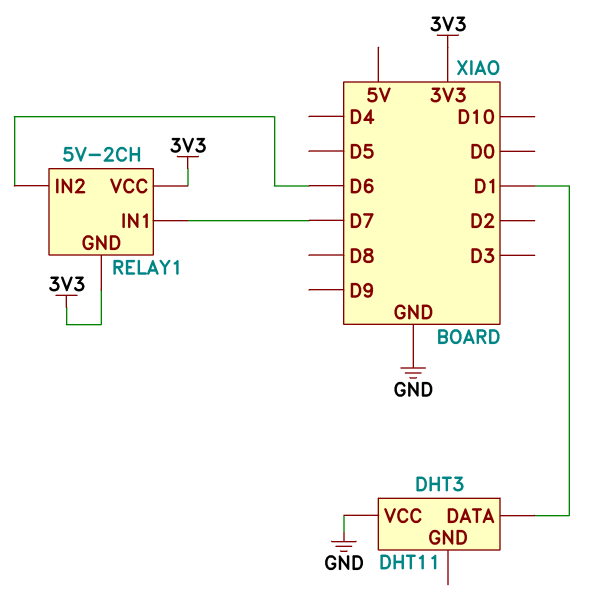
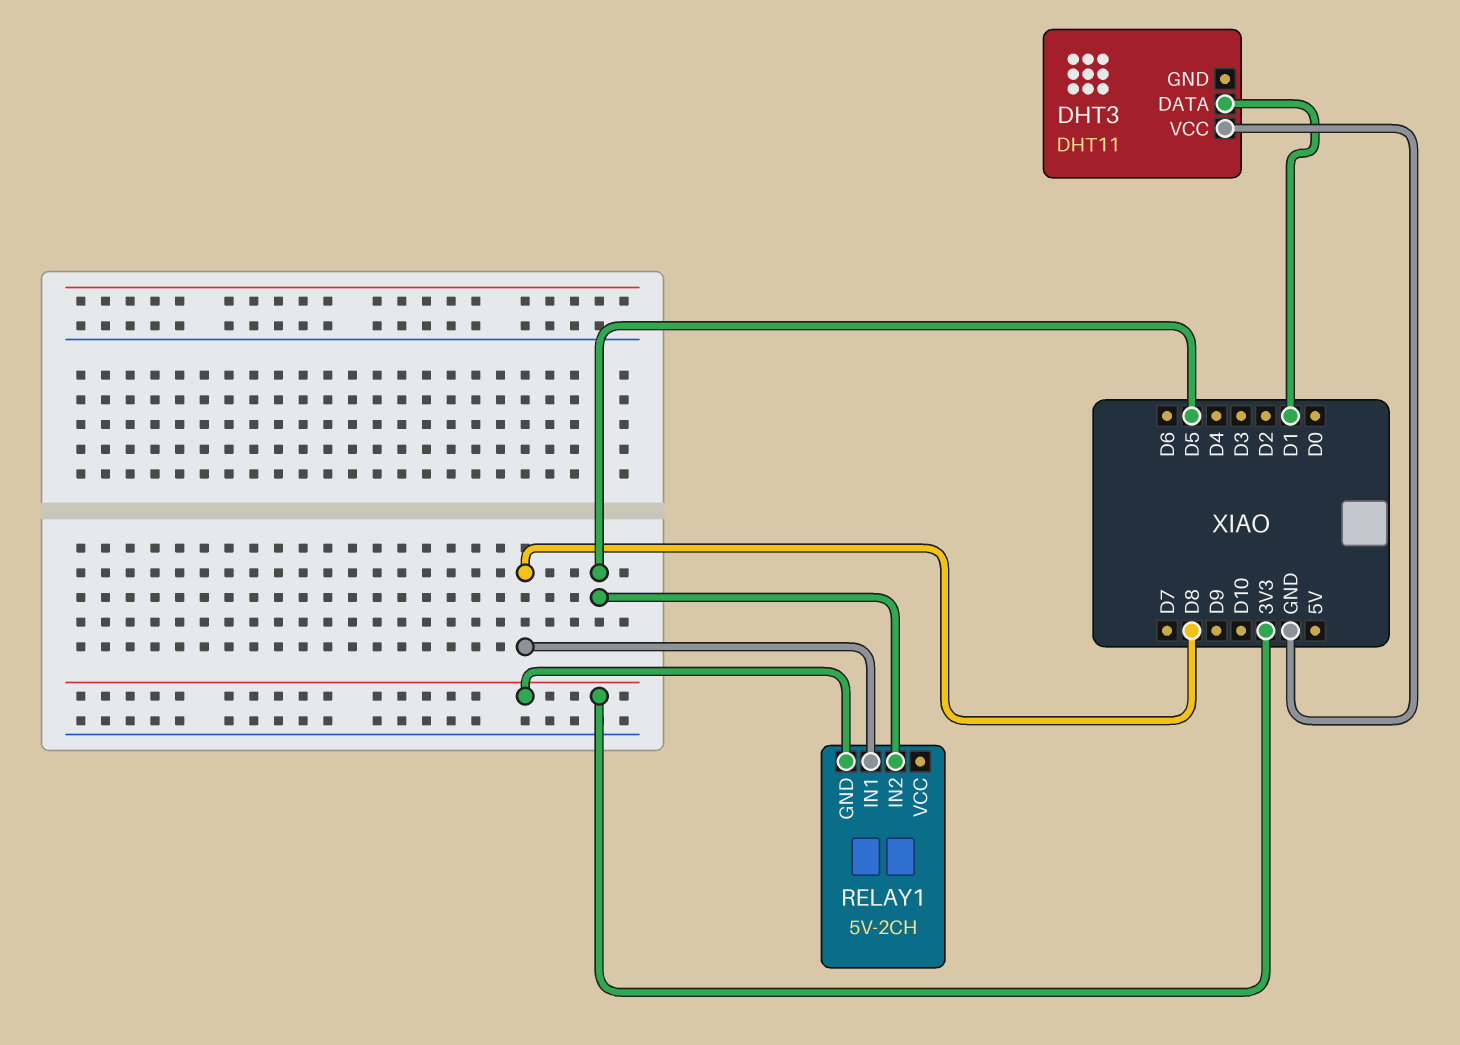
RELAY1 pin IN1: D7 -> D8
RELAY1 pin IN2: D6 -> D5
RELAY1 pin VCC: 3V3 -> none

